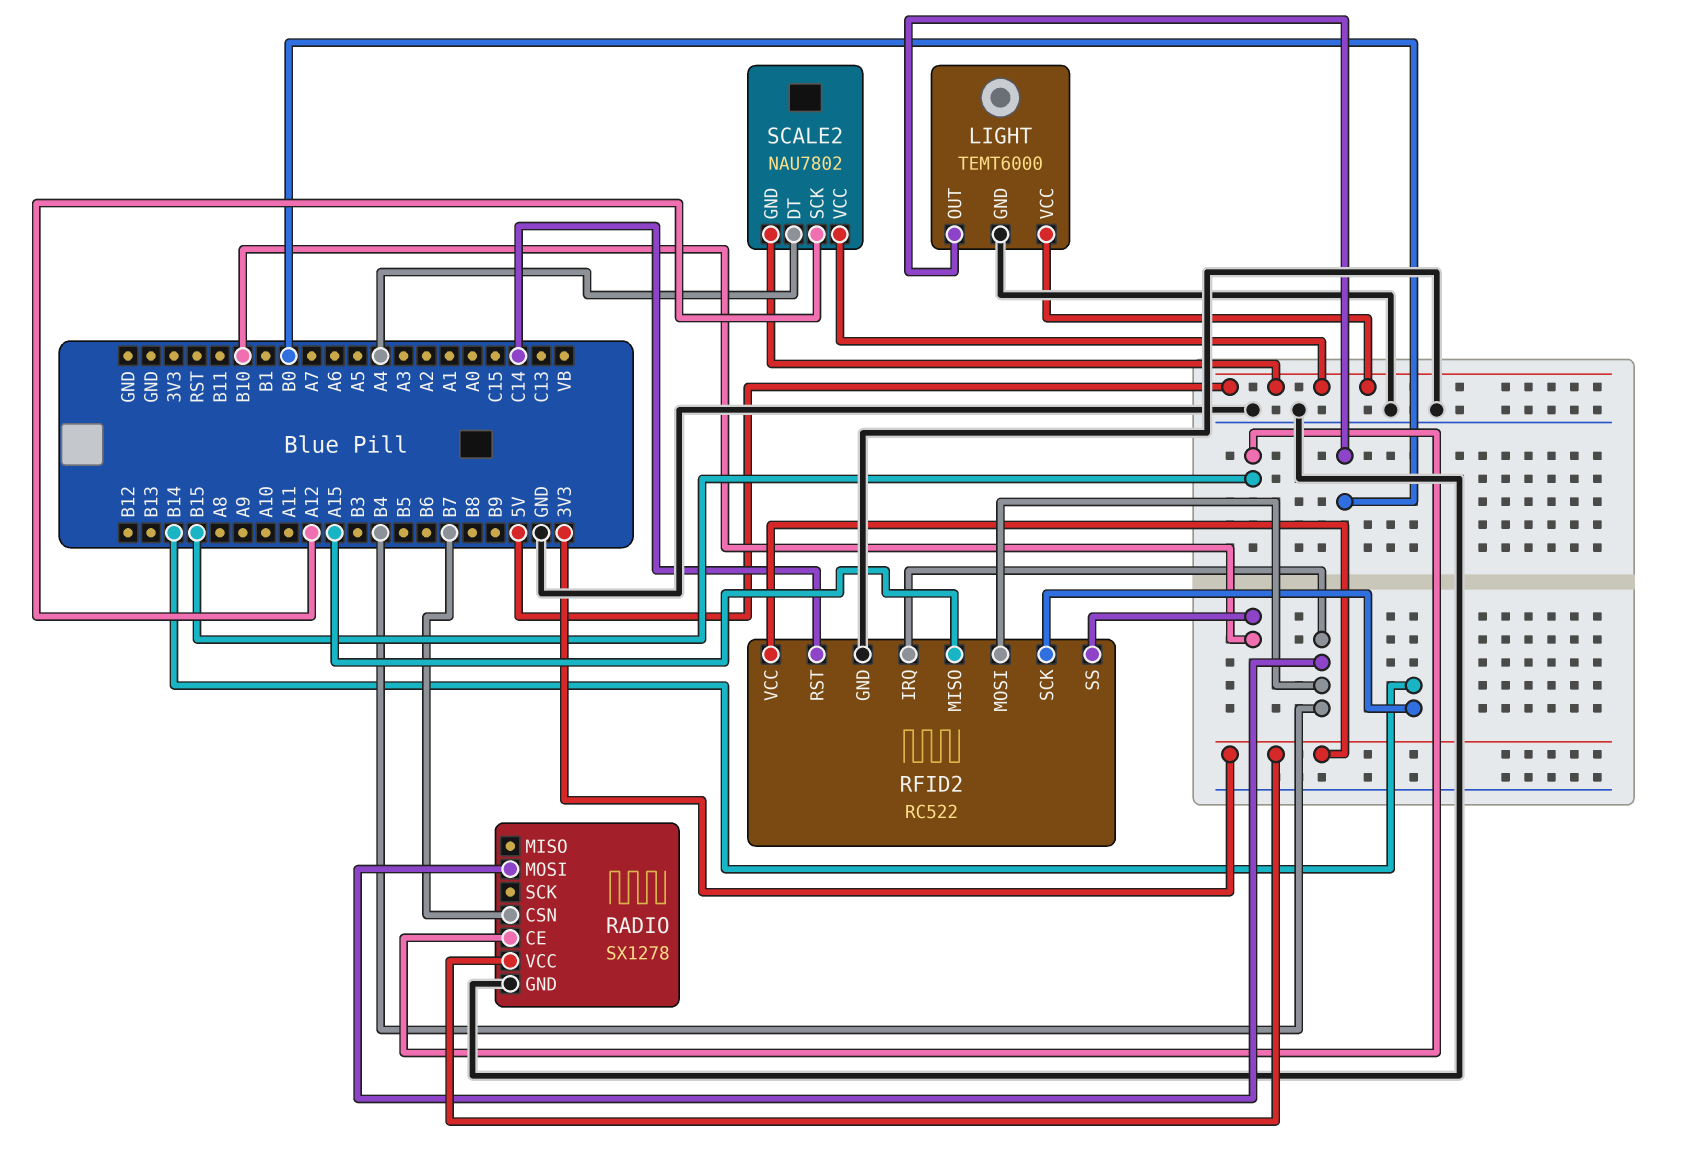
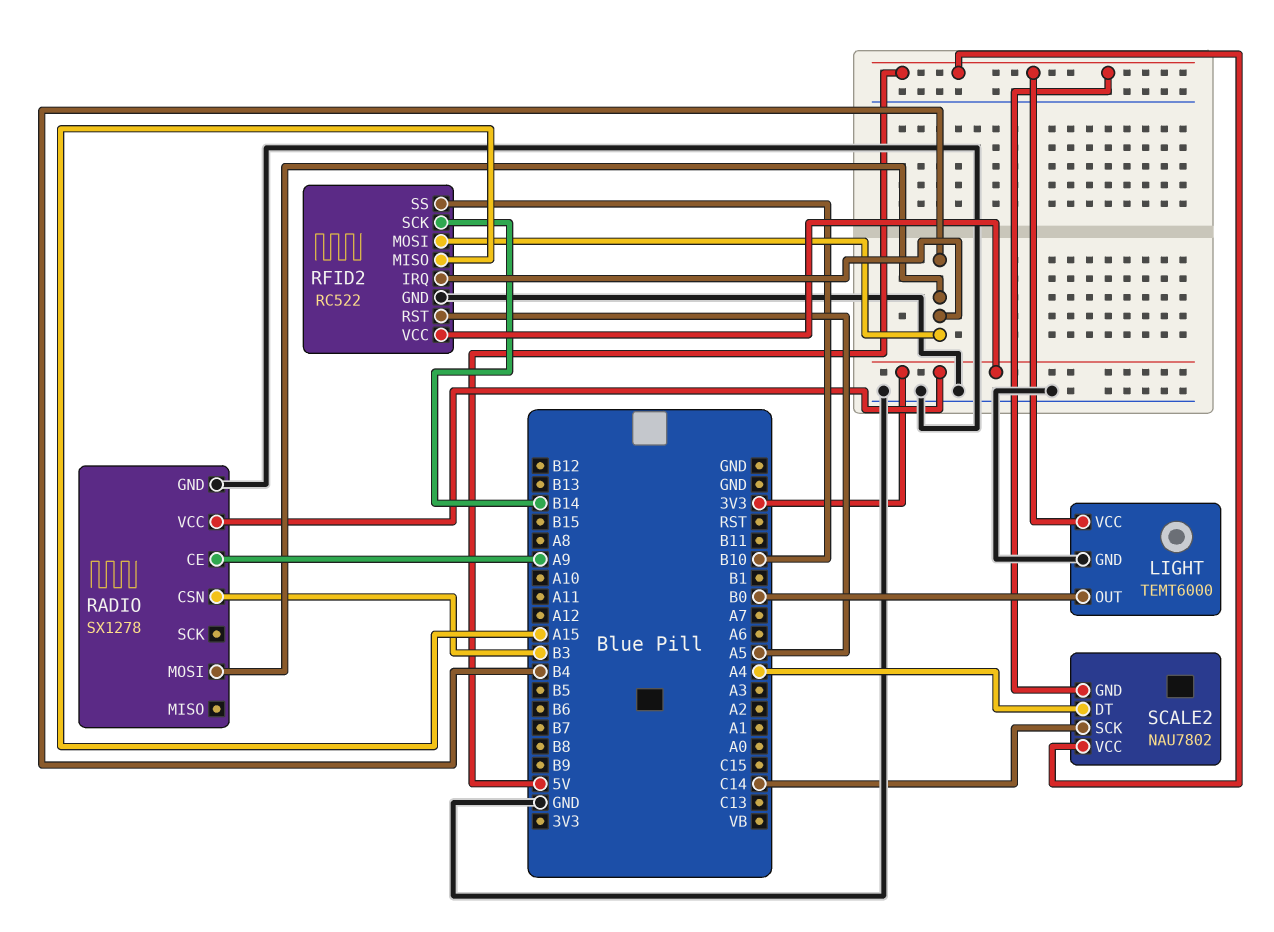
RADIO pin CE: B15 -> A9
RADIO pin CSN: B7 -> B3
RFID2 pin RST: C14 -> A5
SCALE2 pin SCK: A12 -> C14

